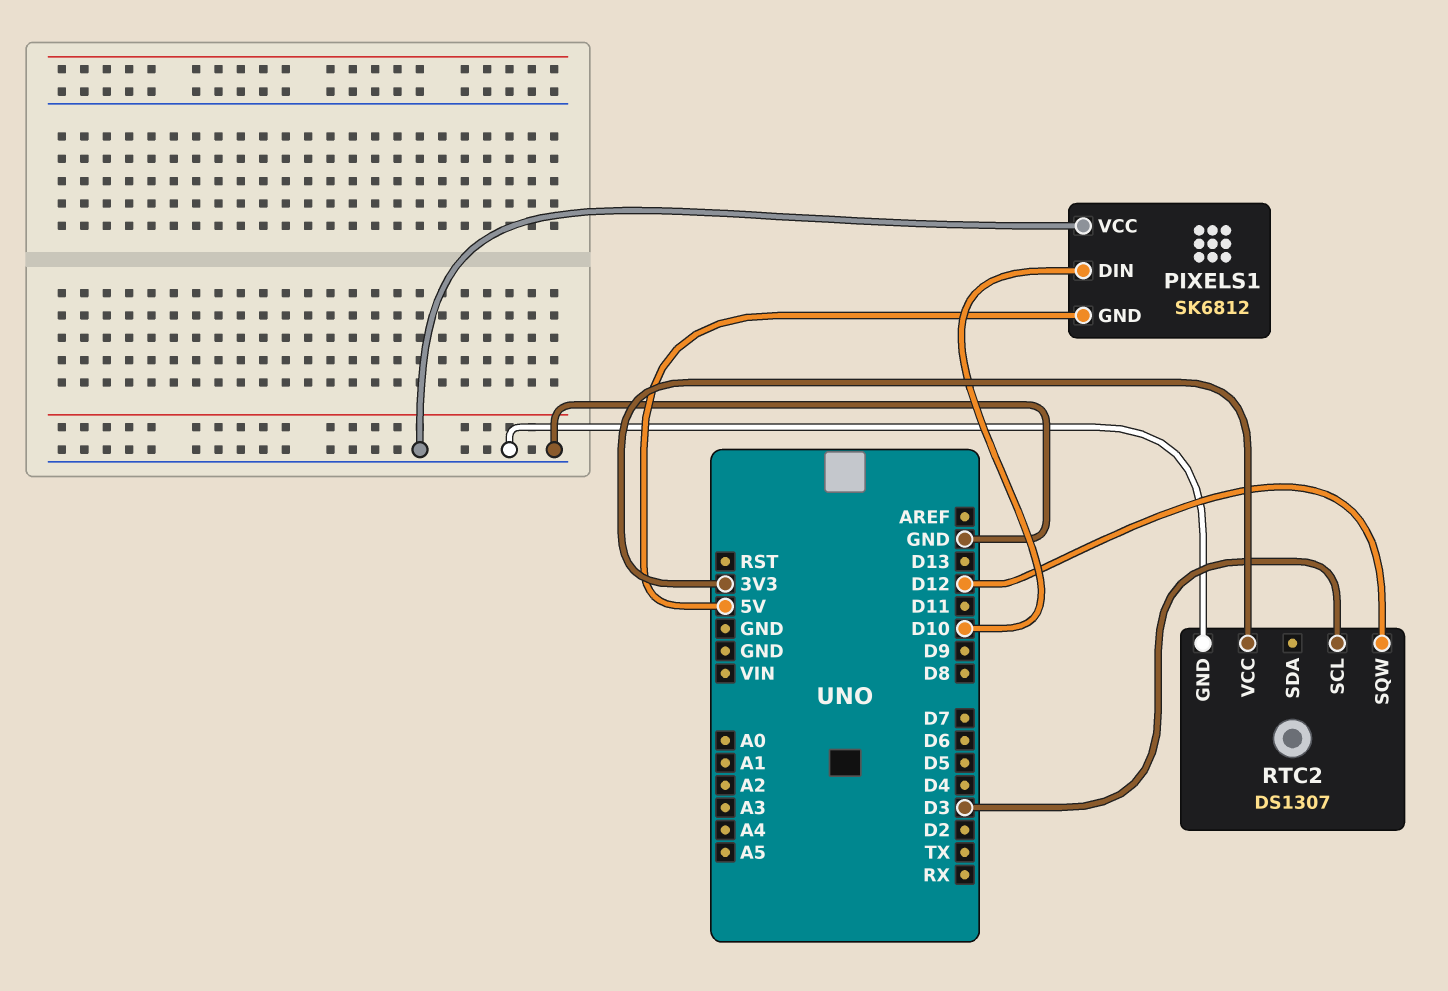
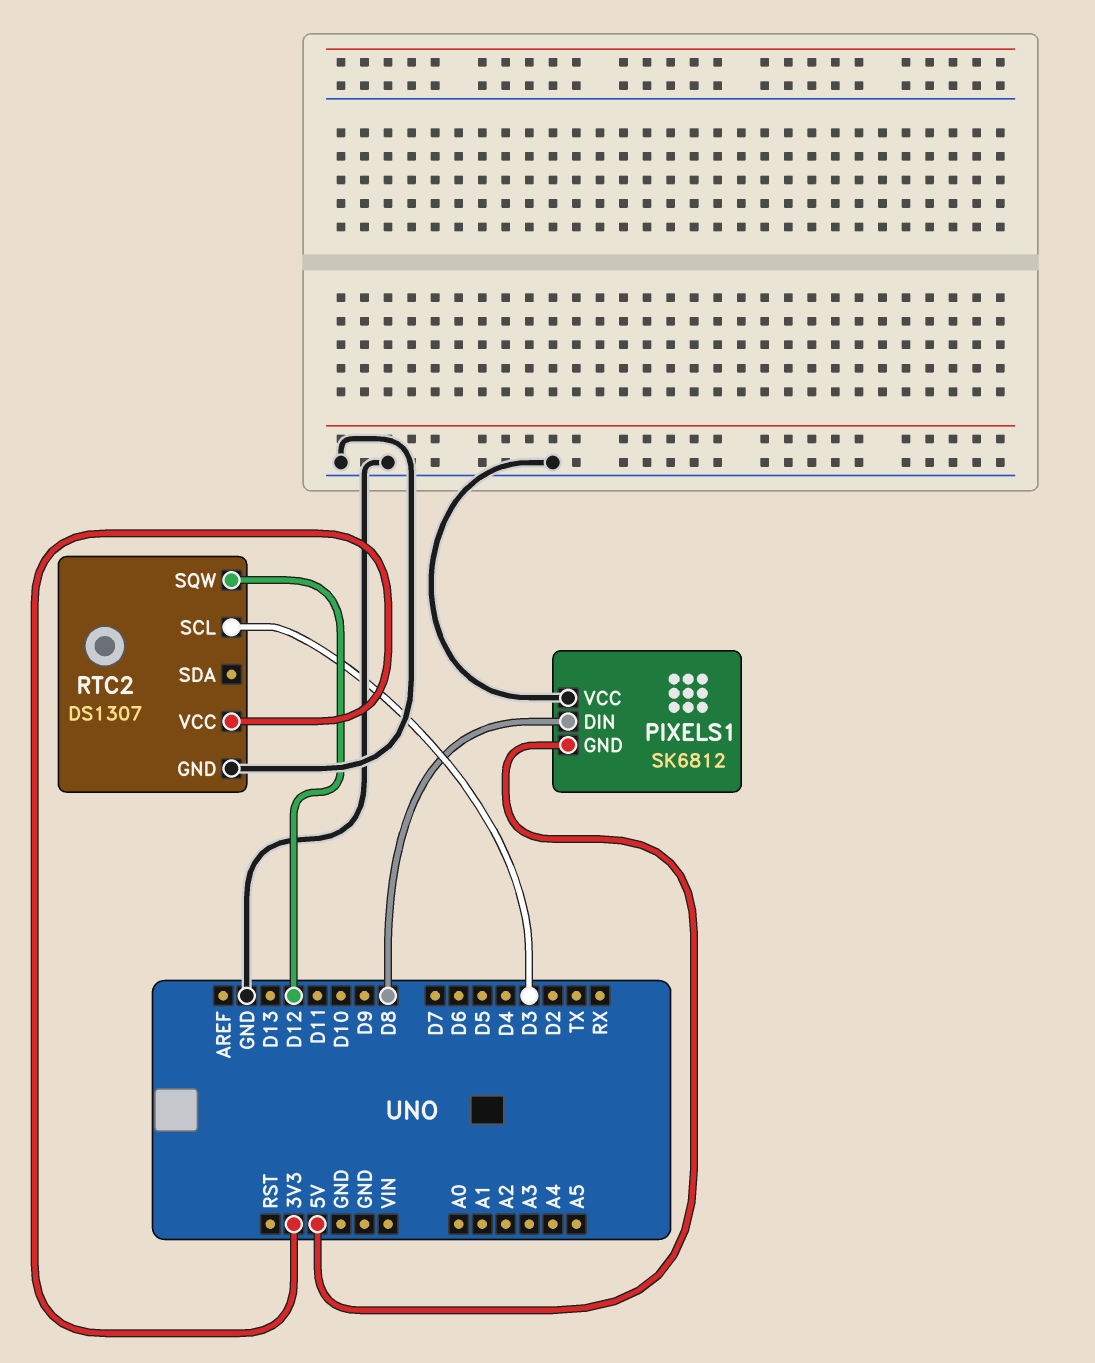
PIXELS1 pin DIN: D10 -> D8

